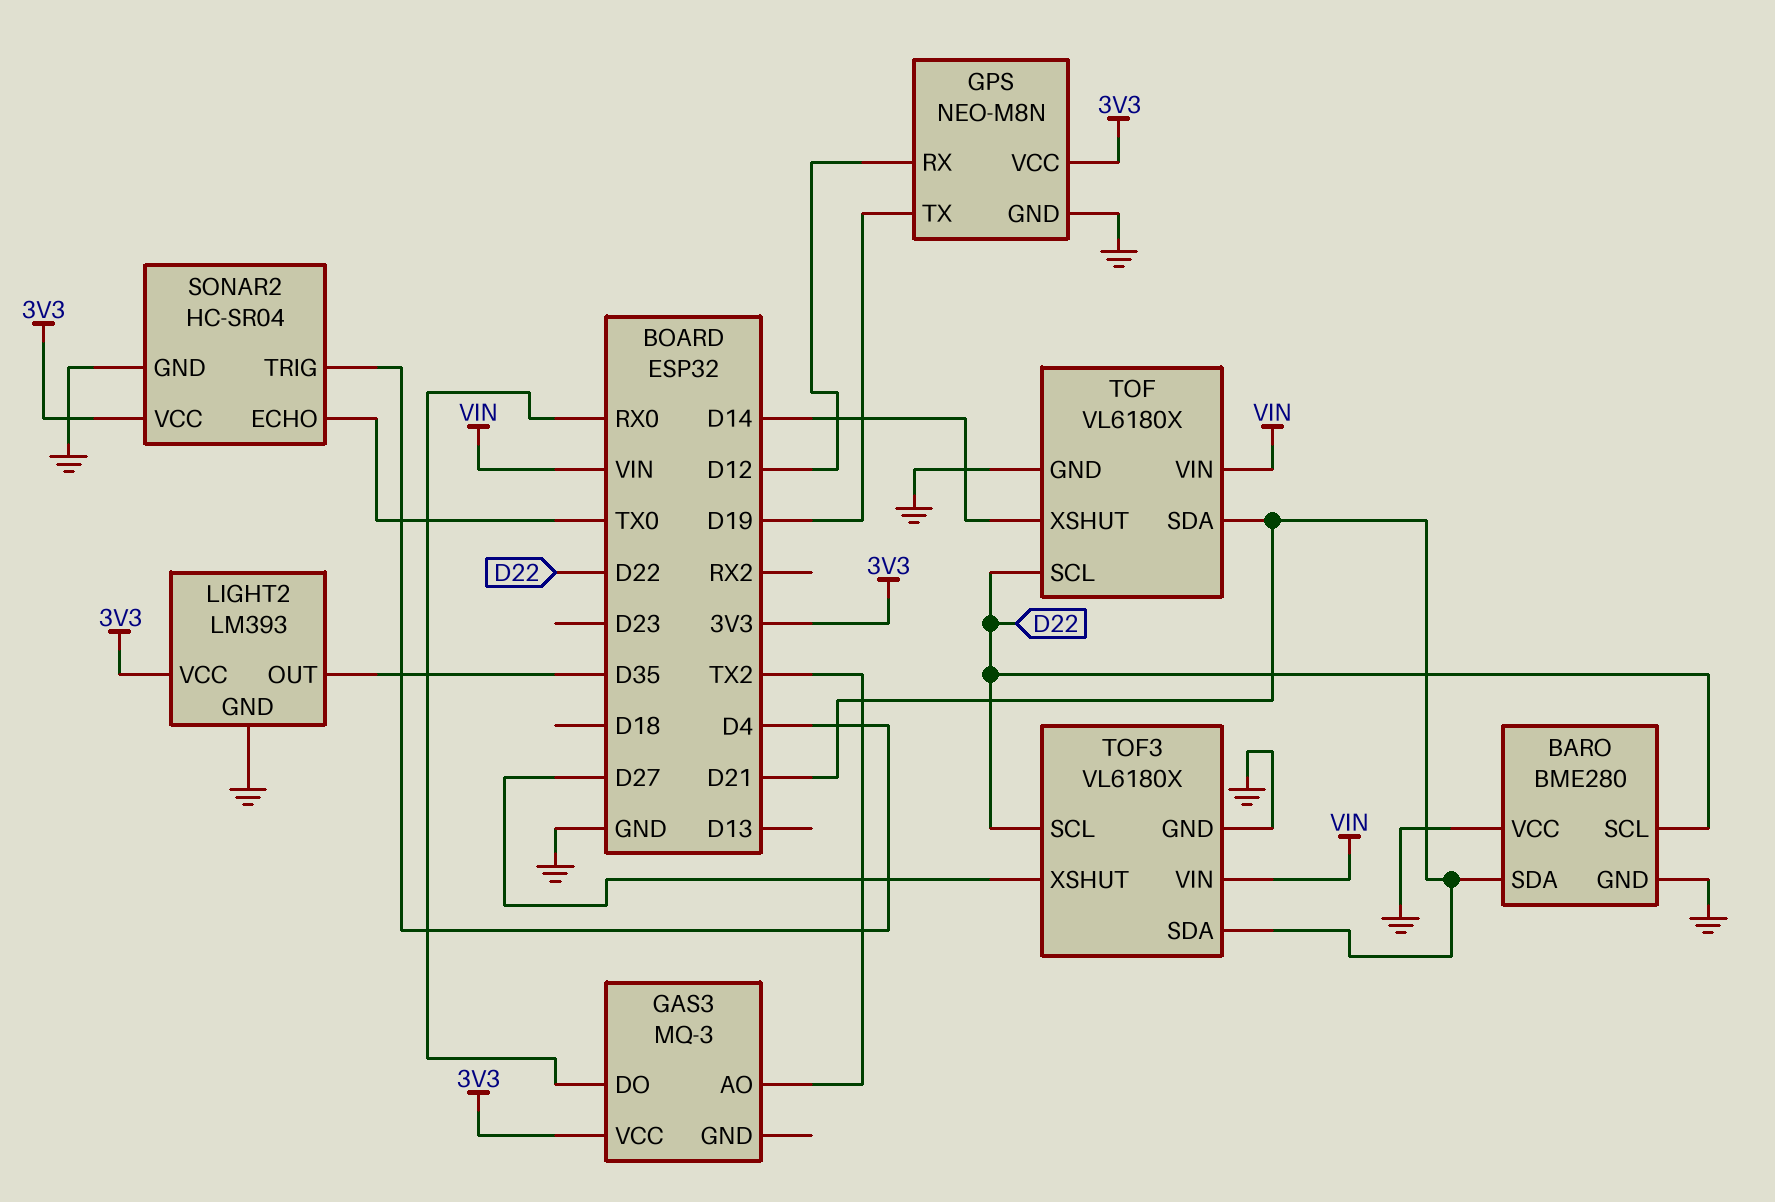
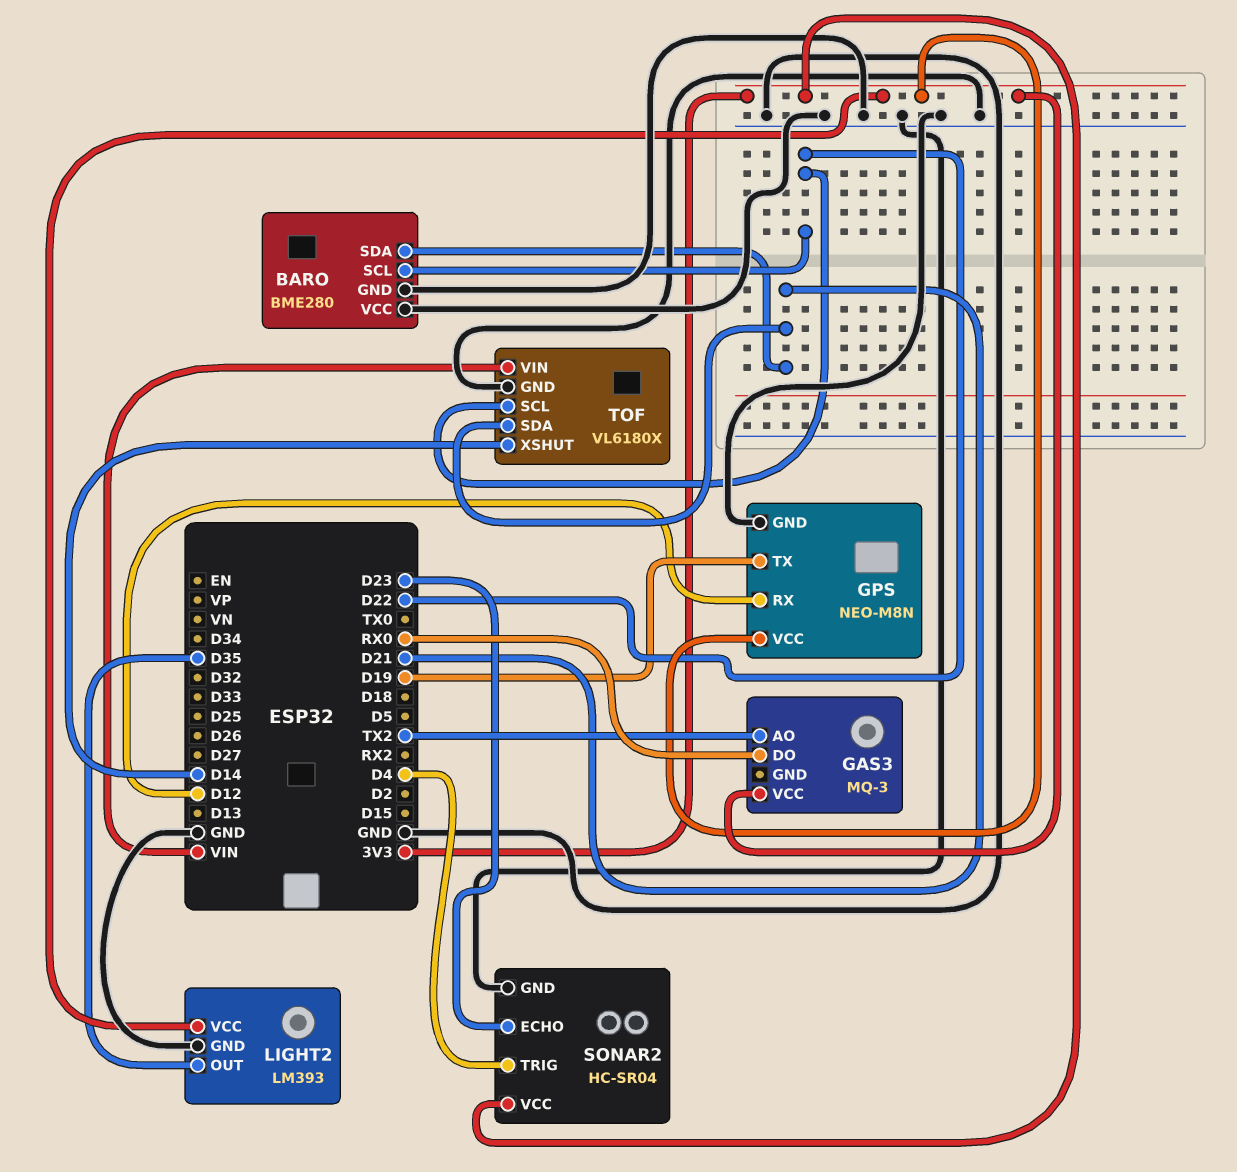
SONAR2 pin ECHO: TX0 -> D23
TOF3: VL6180X -> none
TOF3 pin GND: GND -> none
TOF3 pin SCL: D22 -> none
TOF3 pin SDA: D21 -> none
TOF3 pin VIN: VIN -> none
TOF3 pin XSHUT: D27 -> none

